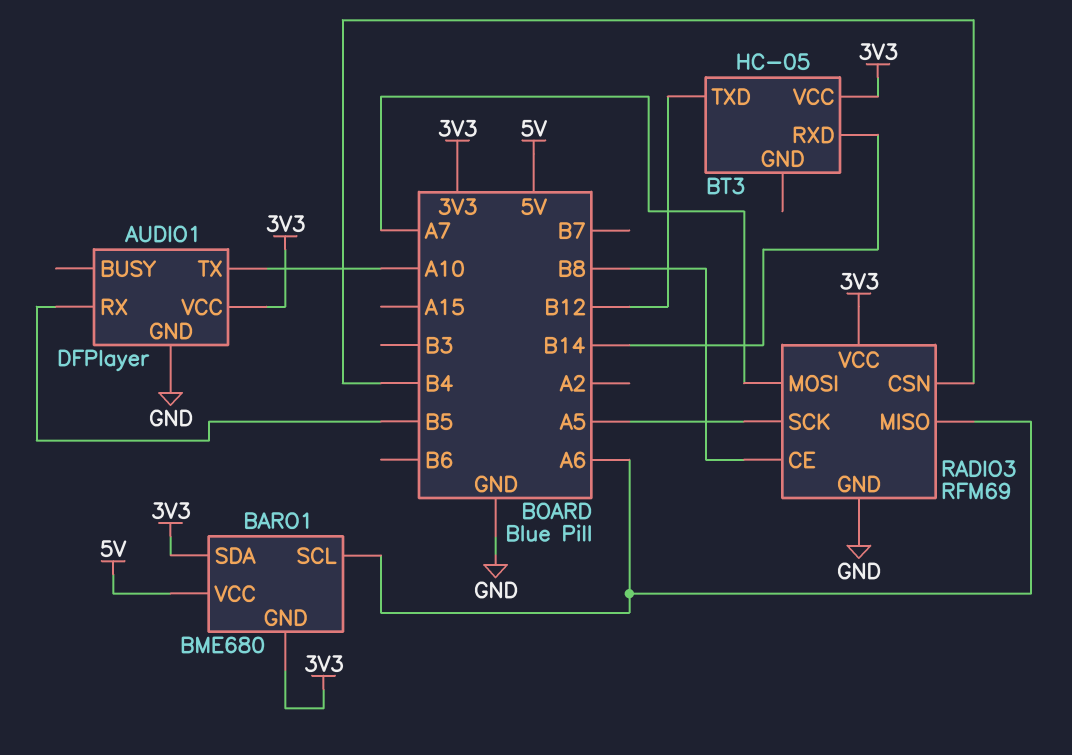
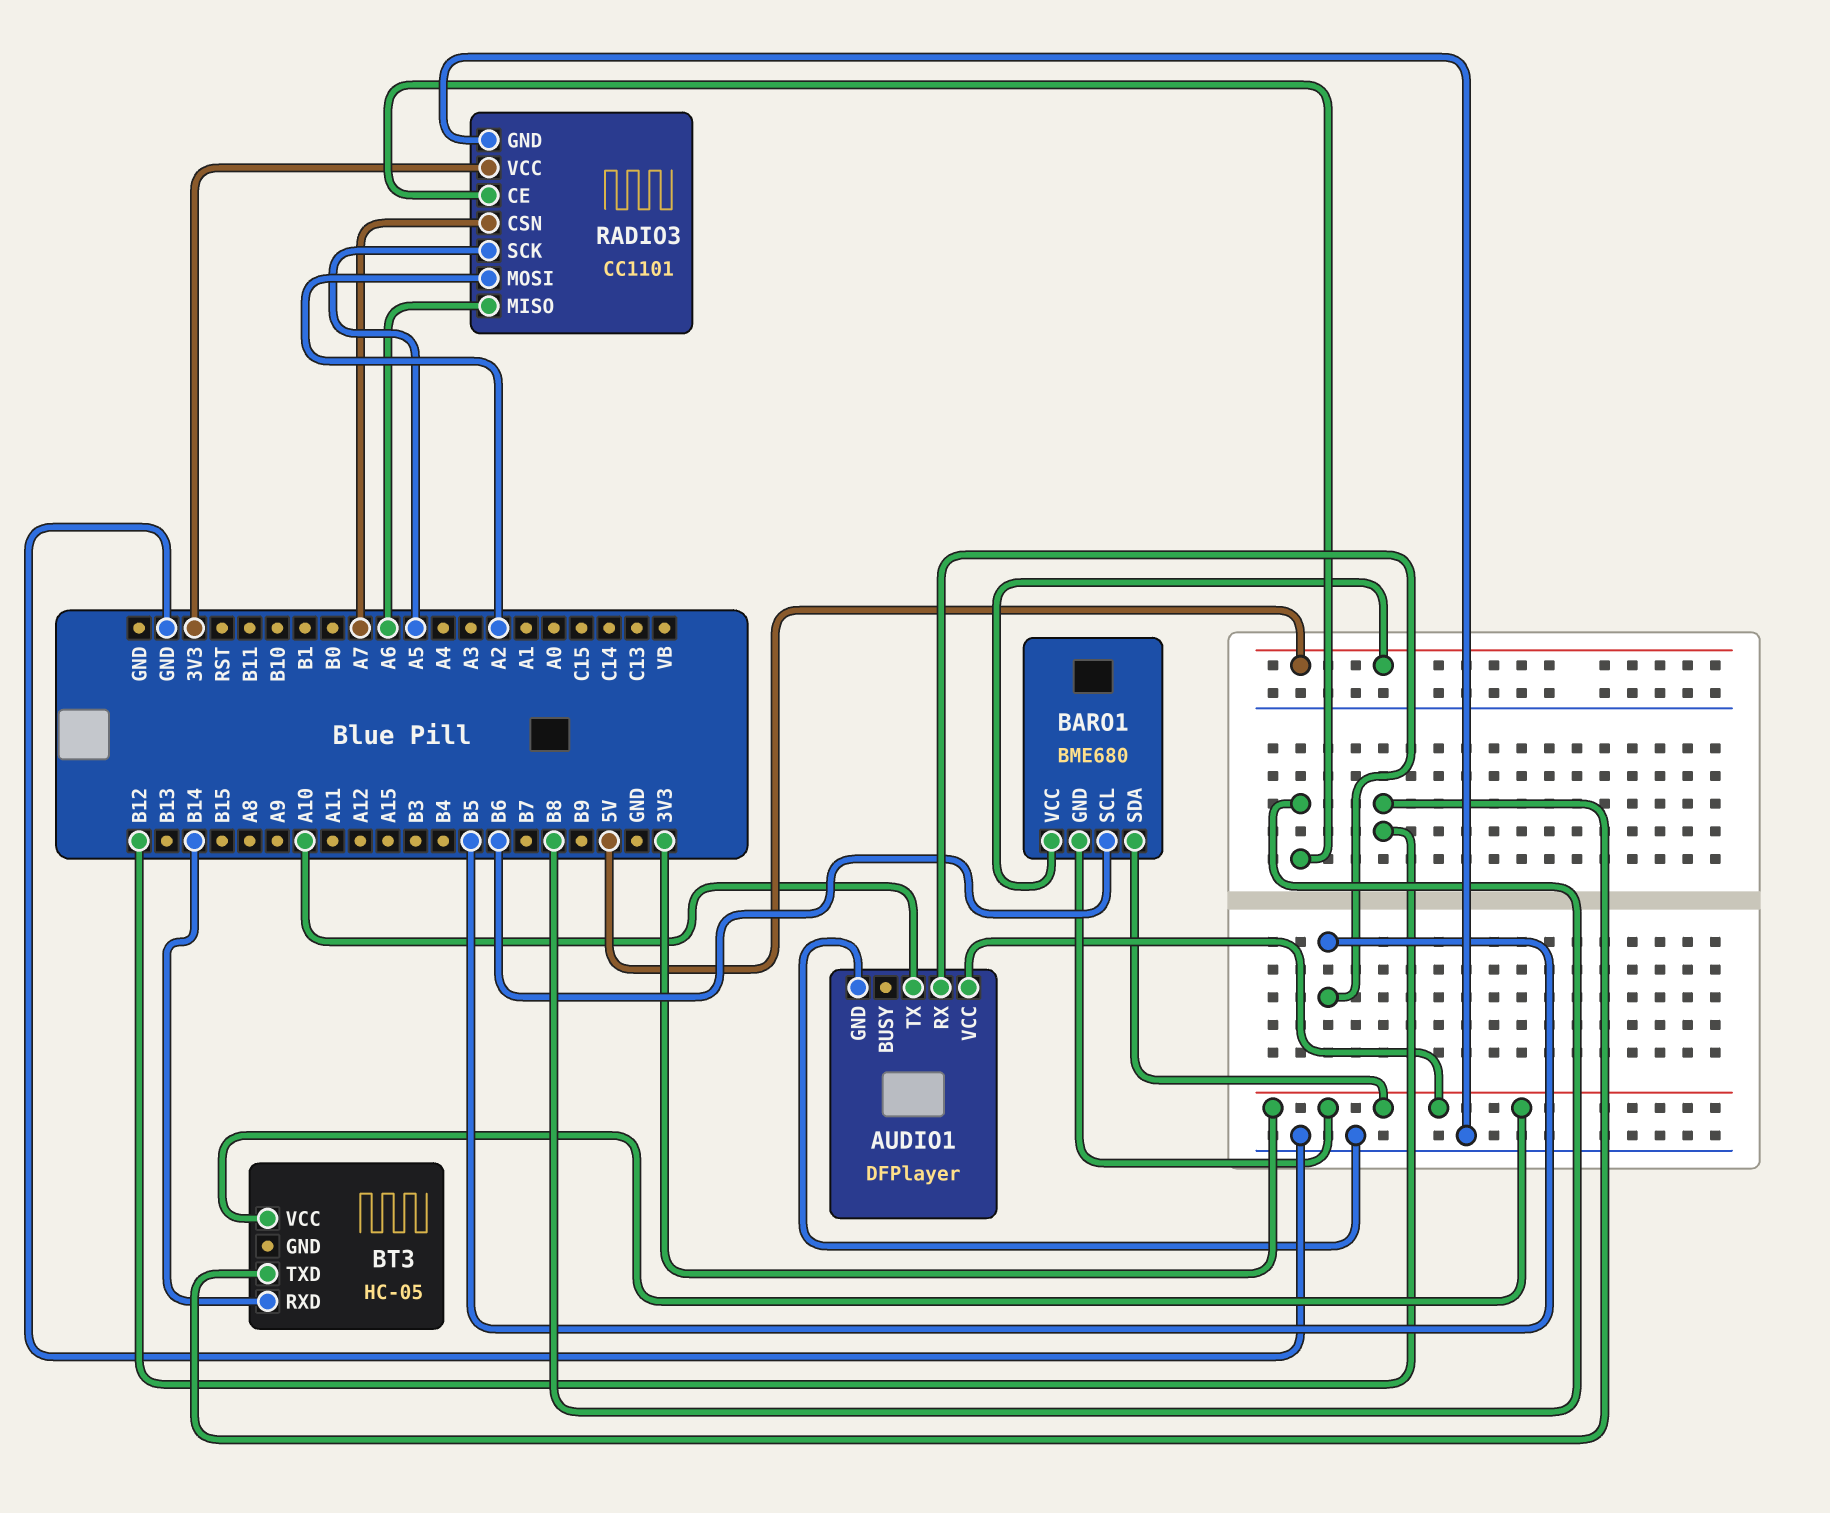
BARO1 pin SCL: A6 -> B6
RADIO3: RFM69 -> CC1101
RADIO3 pin CSN: B4 -> A7
RADIO3 pin MOSI: A7 -> A2

